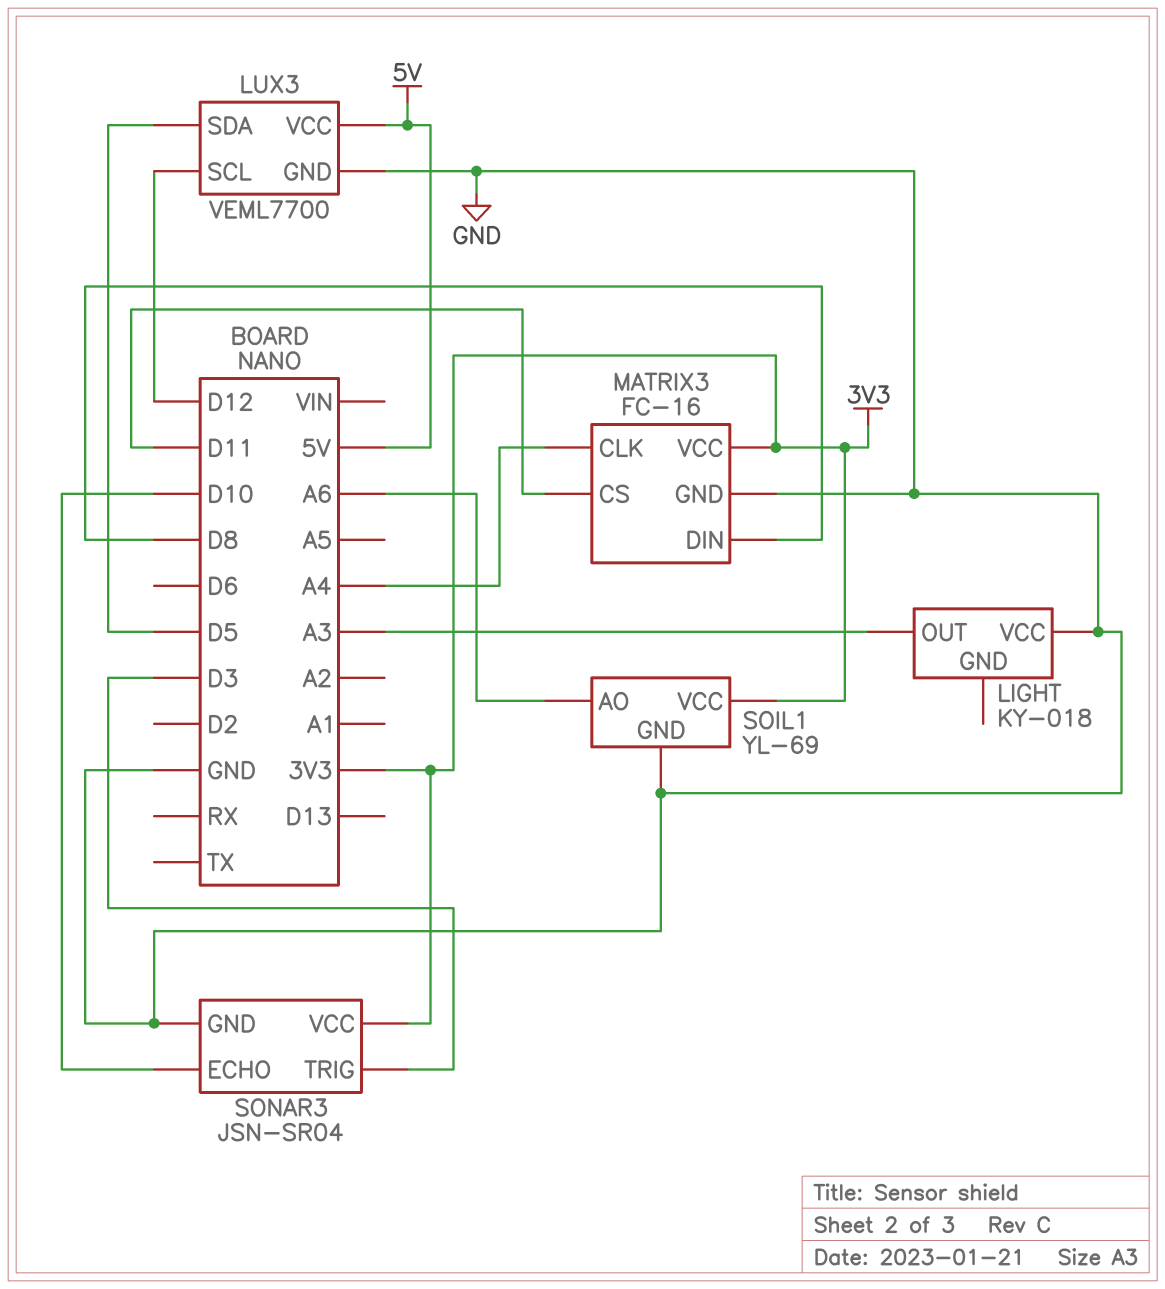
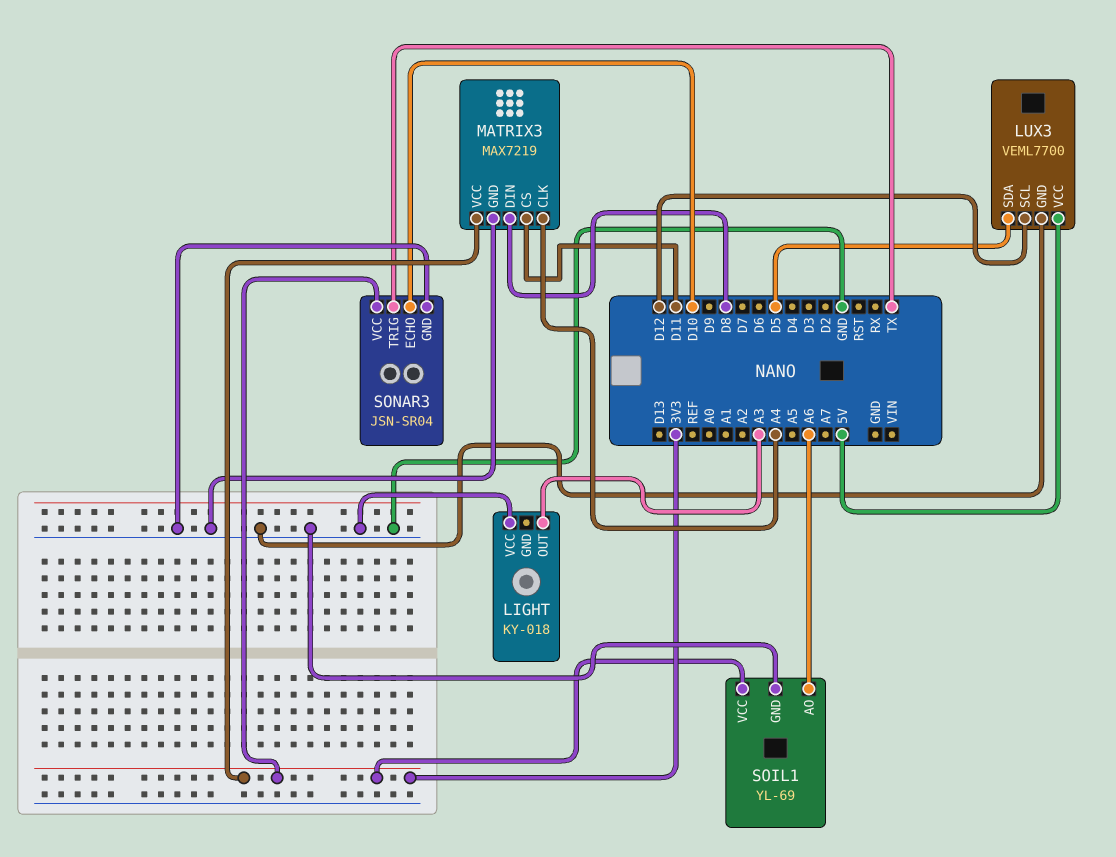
MATRIX3: FC-16 -> MAX7219
SONAR3 pin TRIG: D3 -> TX

